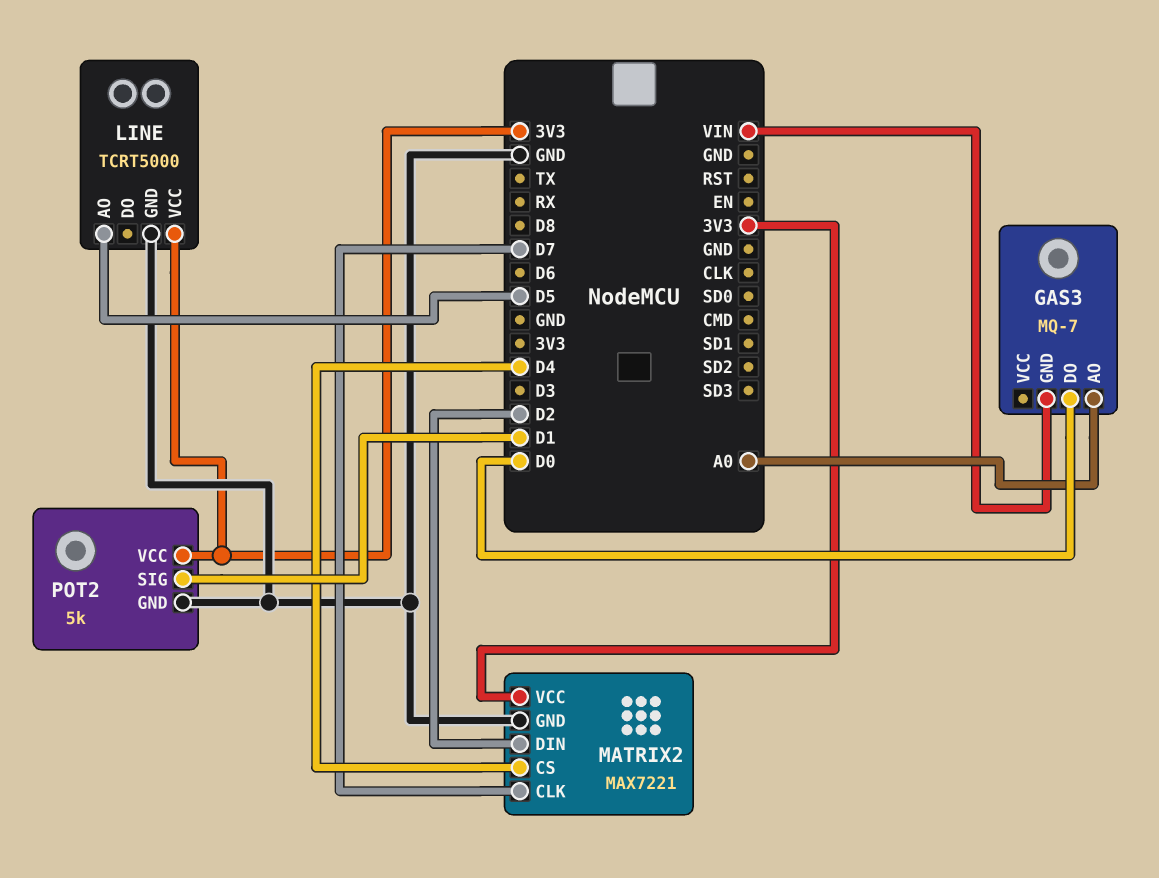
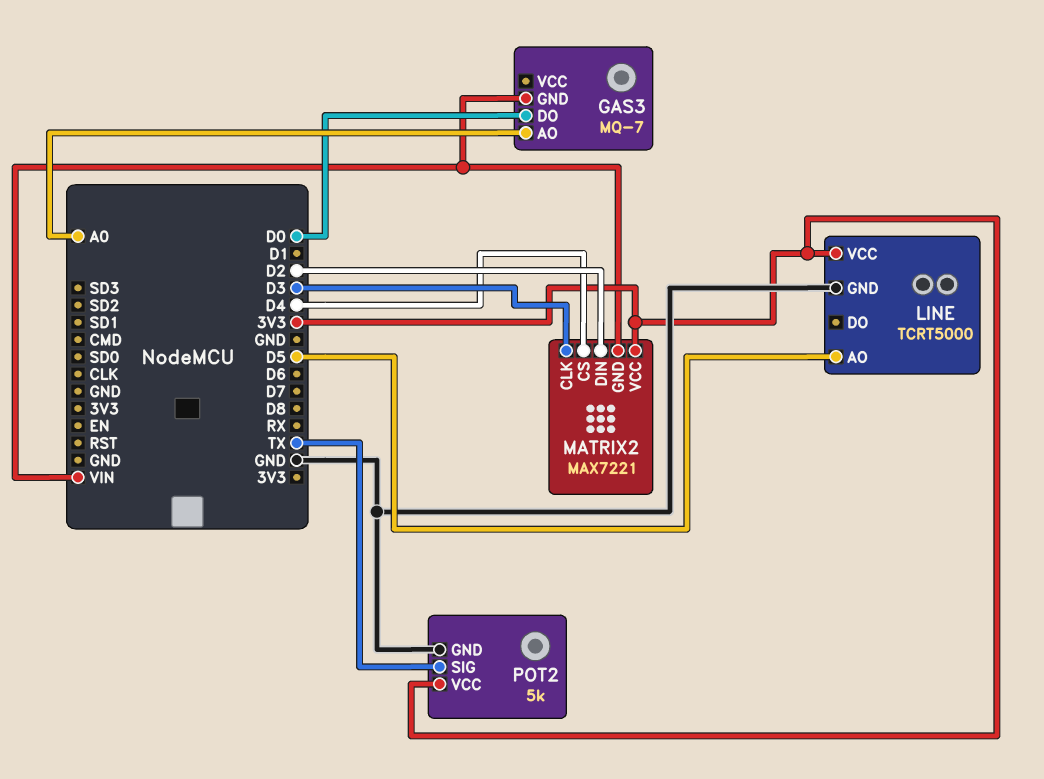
MATRIX2 pin CLK: D7 -> D3
MATRIX2 pin GND: GND -> VIN
POT2 pin SIG: D1 -> TX

